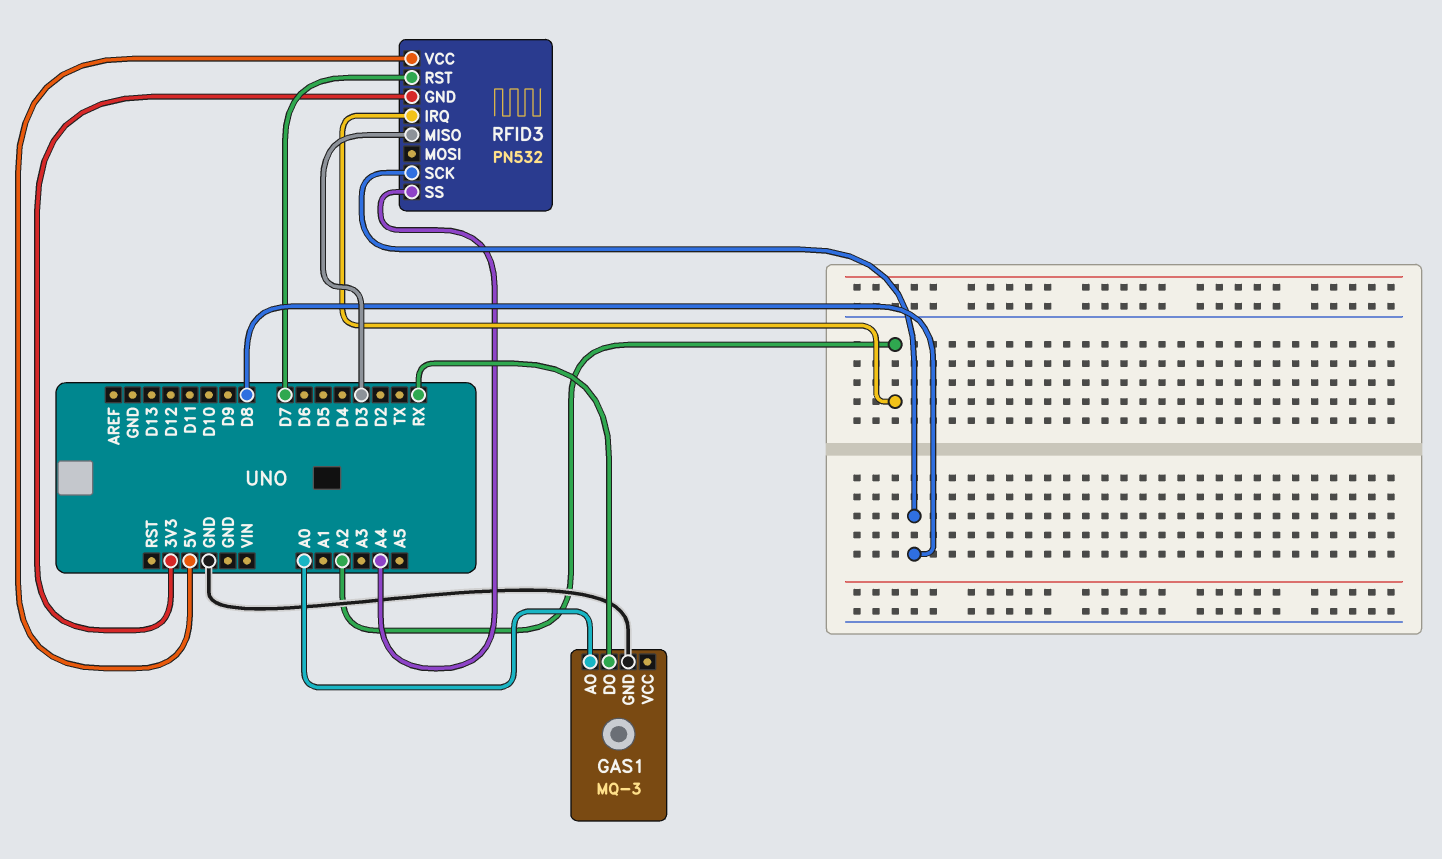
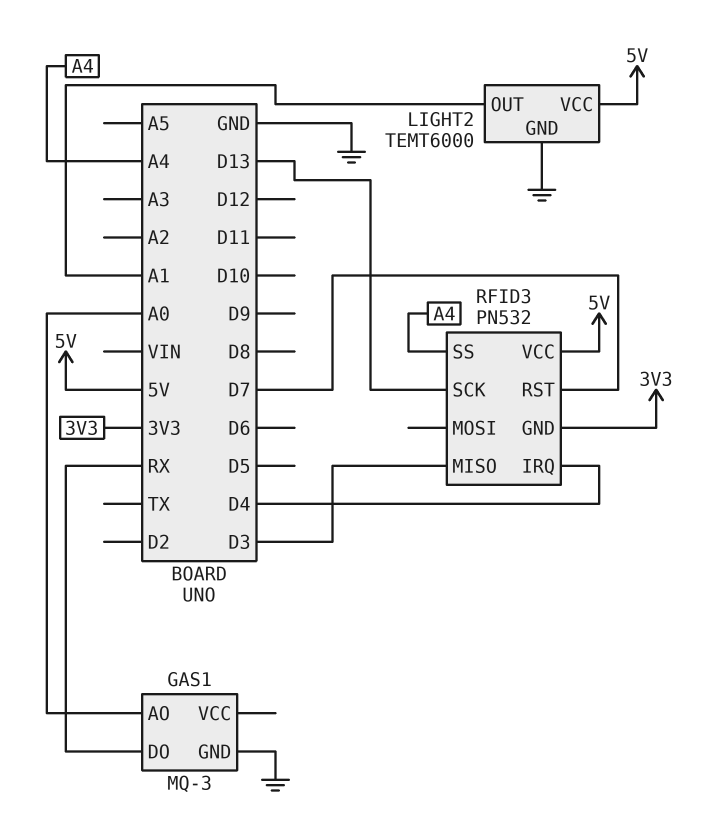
LIGHT2: none -> TEMT6000
LIGHT2 pin GND: none -> GND
LIGHT2 pin OUT: none -> A1
LIGHT2 pin VCC: none -> 5V
RFID3 pin IRQ: A2 -> D4
RFID3 pin SCK: D8 -> D13

